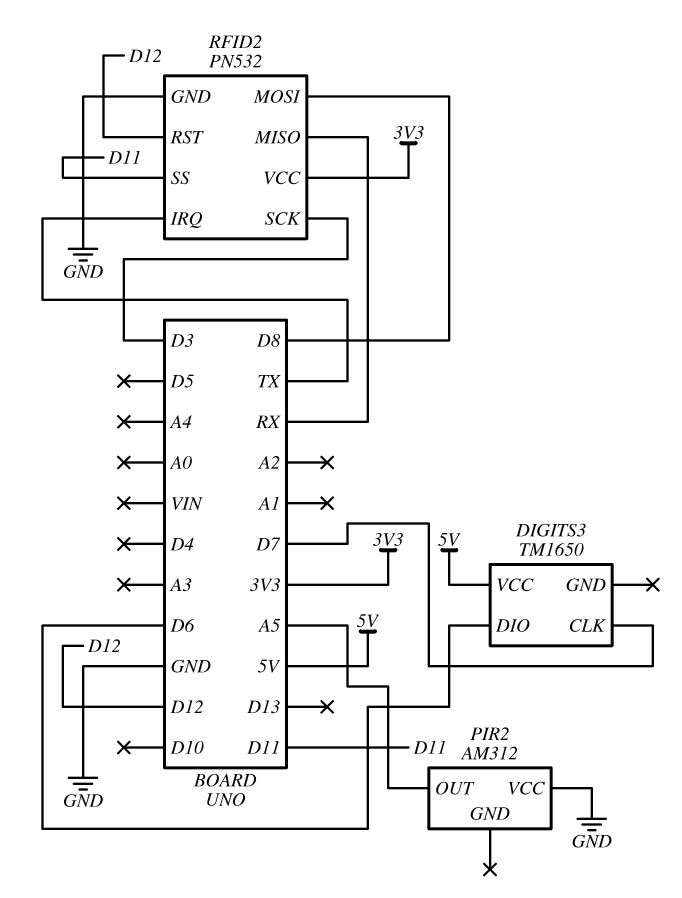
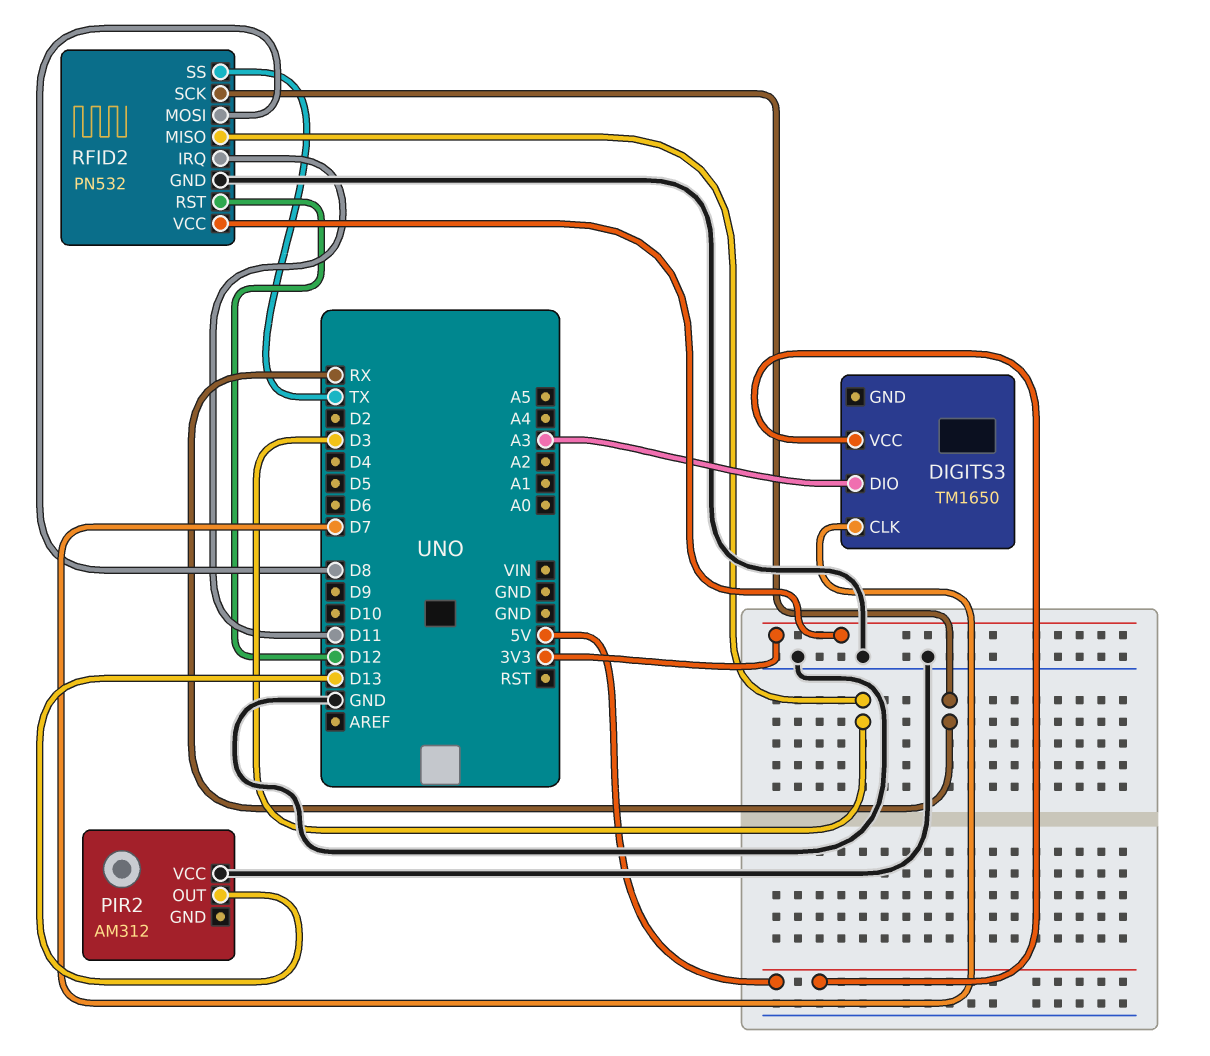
DIGITS3 pin DIO: D6 -> A3
PIR2 pin OUT: A5 -> D13
RFID2 pin IRQ: TX -> D11
RFID2 pin MISO: RX -> D3
RFID2 pin SCK: D3 -> RX
RFID2 pin SS: D11 -> TX

